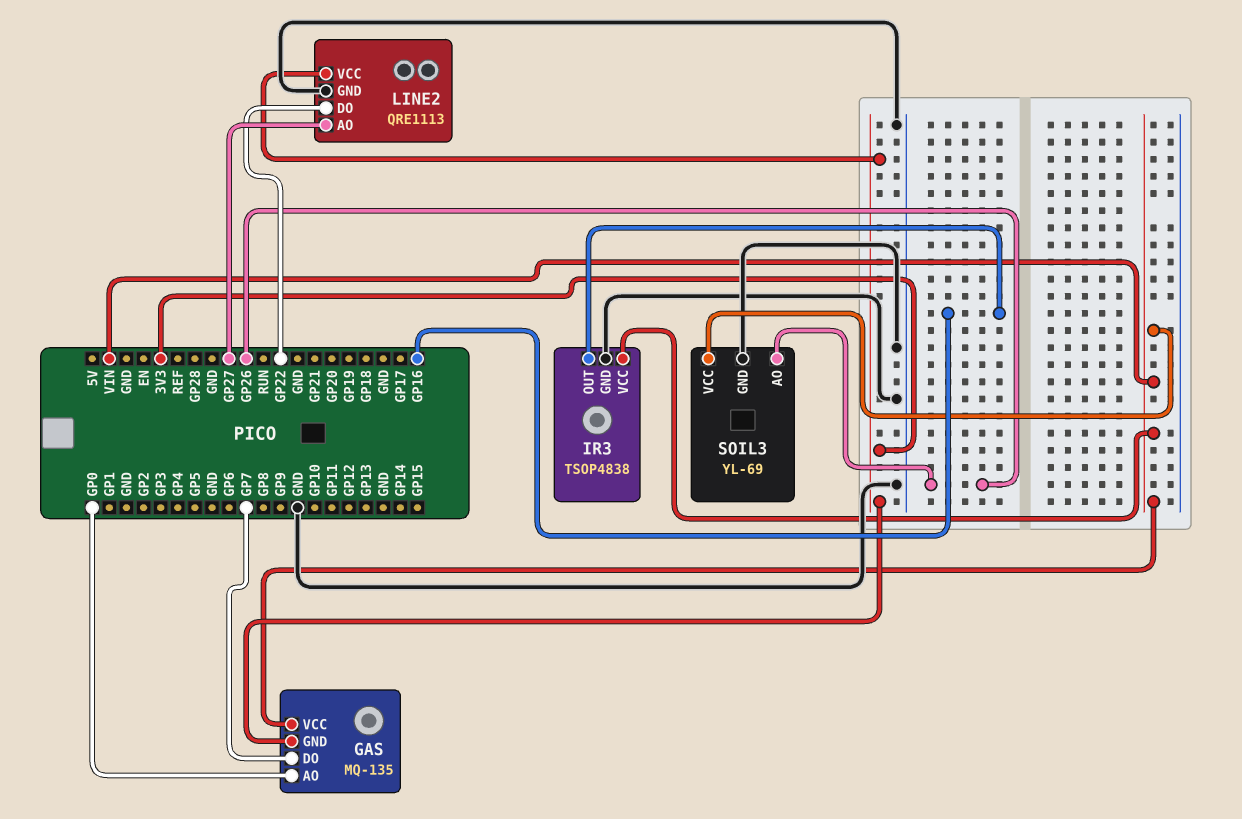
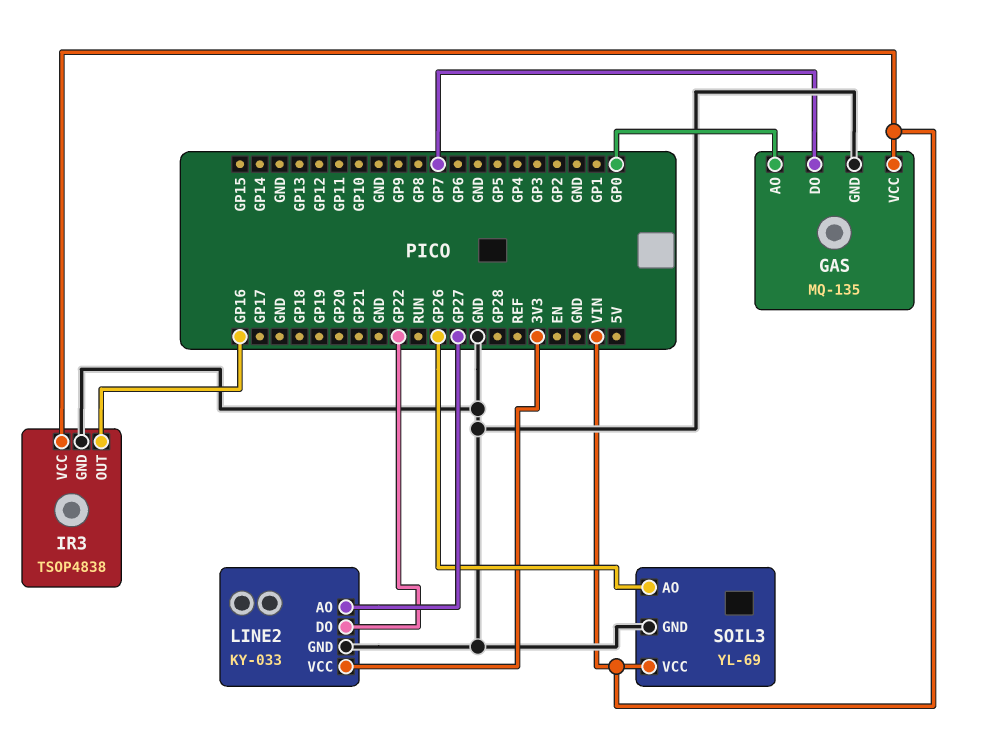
GAS pin GND: 3V3 -> GND
LINE2: QRE1113 -> KY-033

